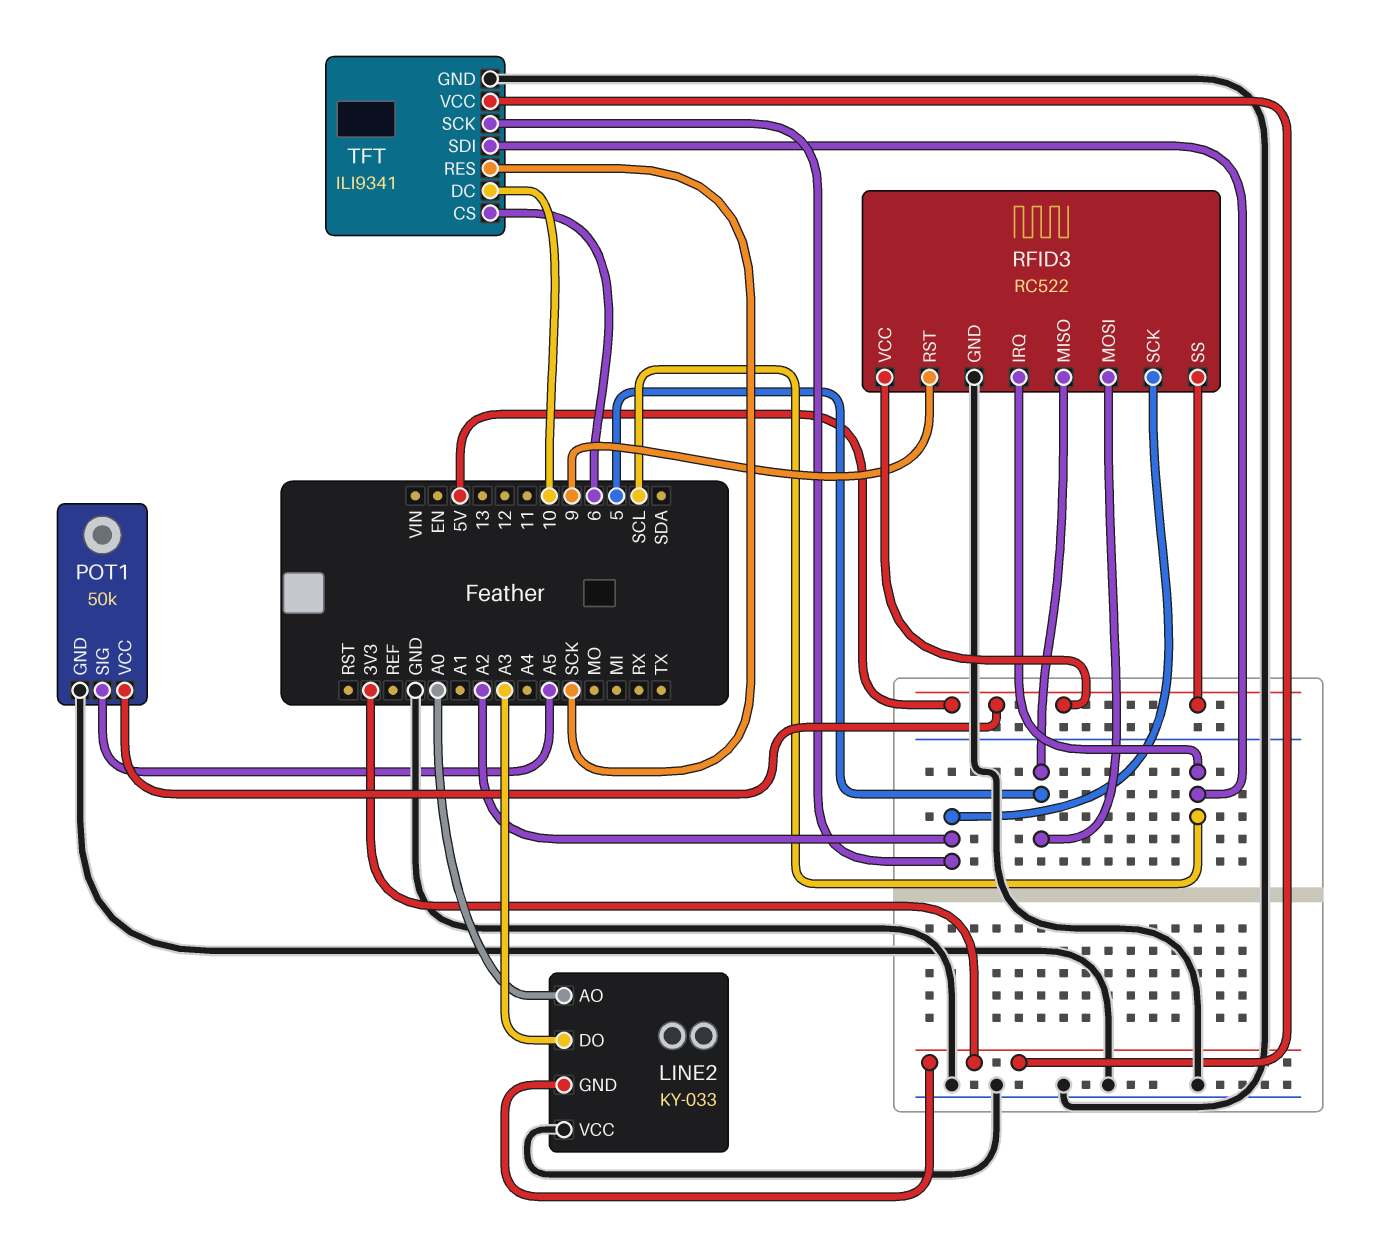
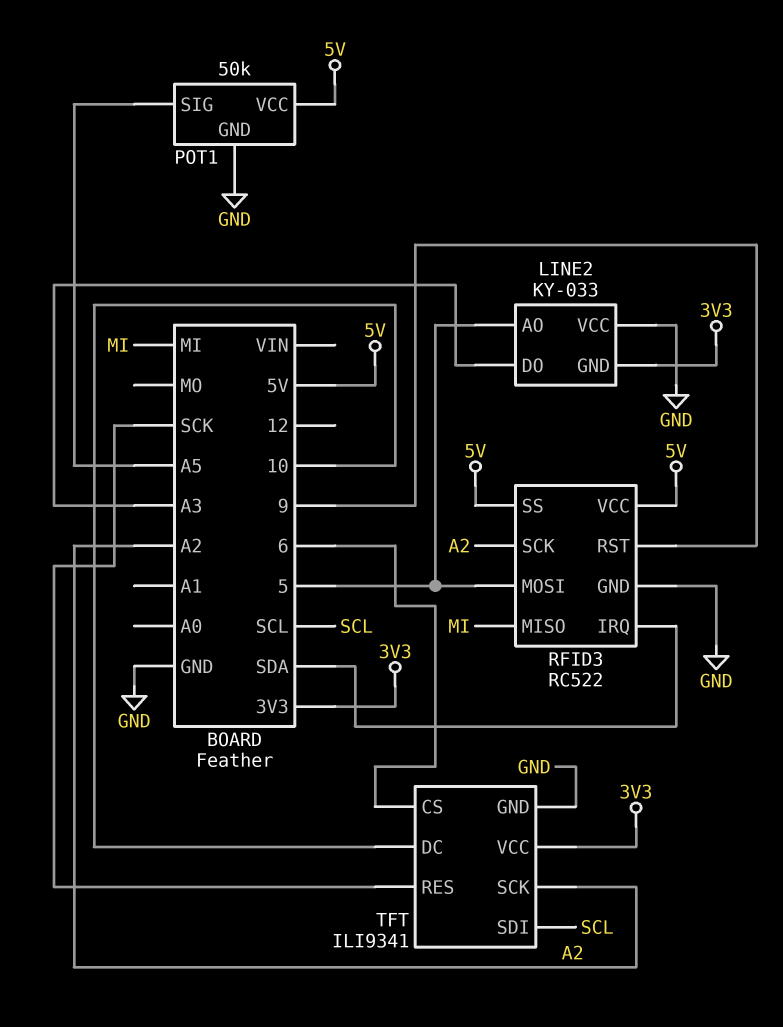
LINE2 pin AO: A0 -> 5
RFID3 pin IRQ: SCL -> SDA
RFID3 pin MISO: 5 -> MI

